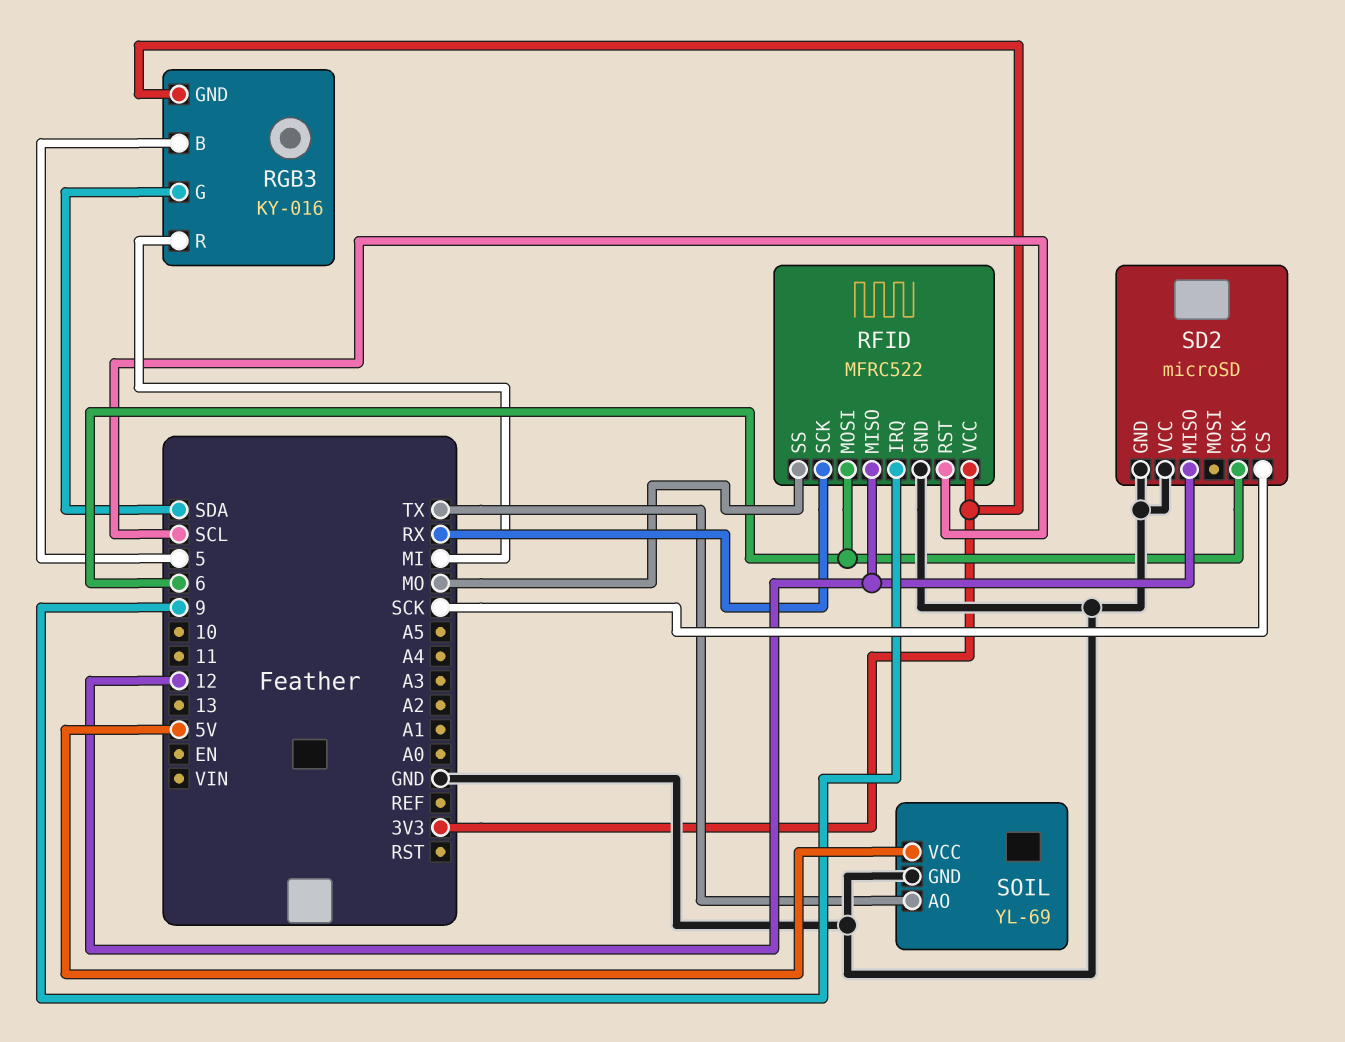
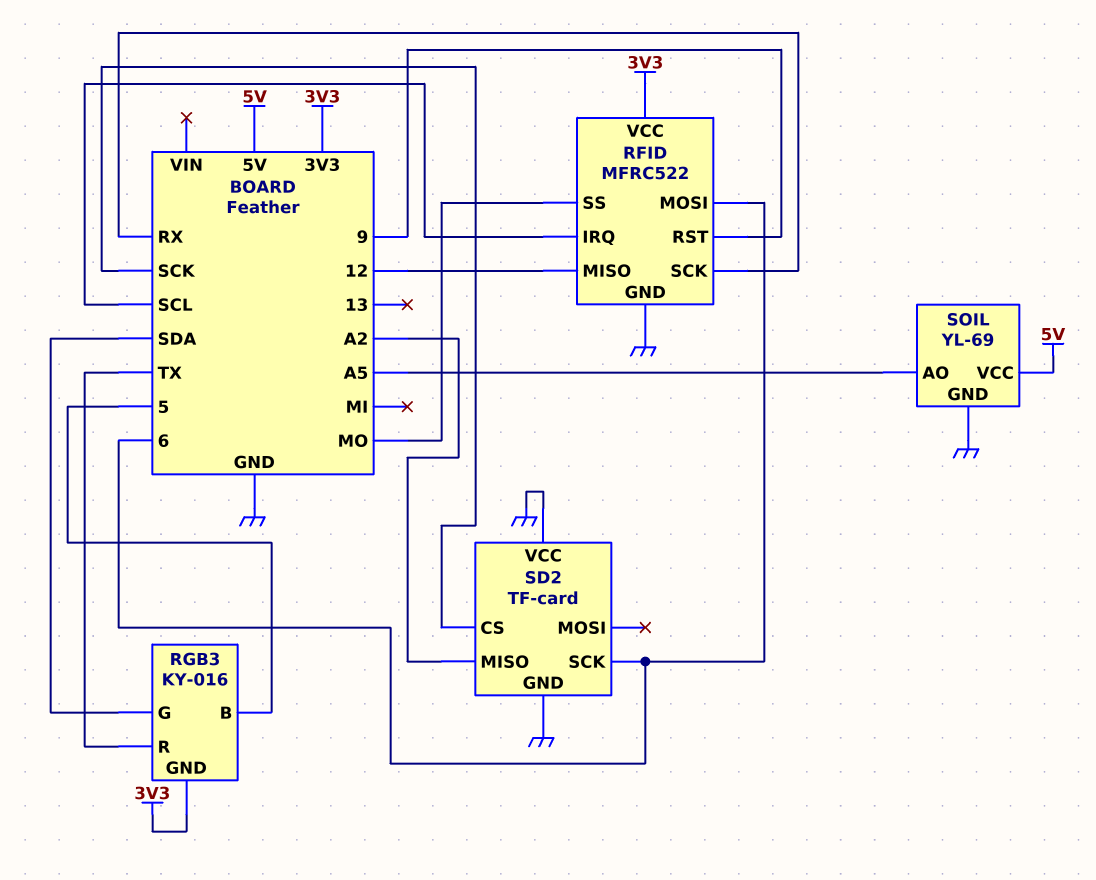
RFID pin IRQ: 9 -> SCL
RFID pin RST: SCL -> 9
RGB3 pin R: MI -> TX
SD2: microSD -> TF-card
SD2 pin MISO: 12 -> A2
SOIL pin AO: TX -> A5

